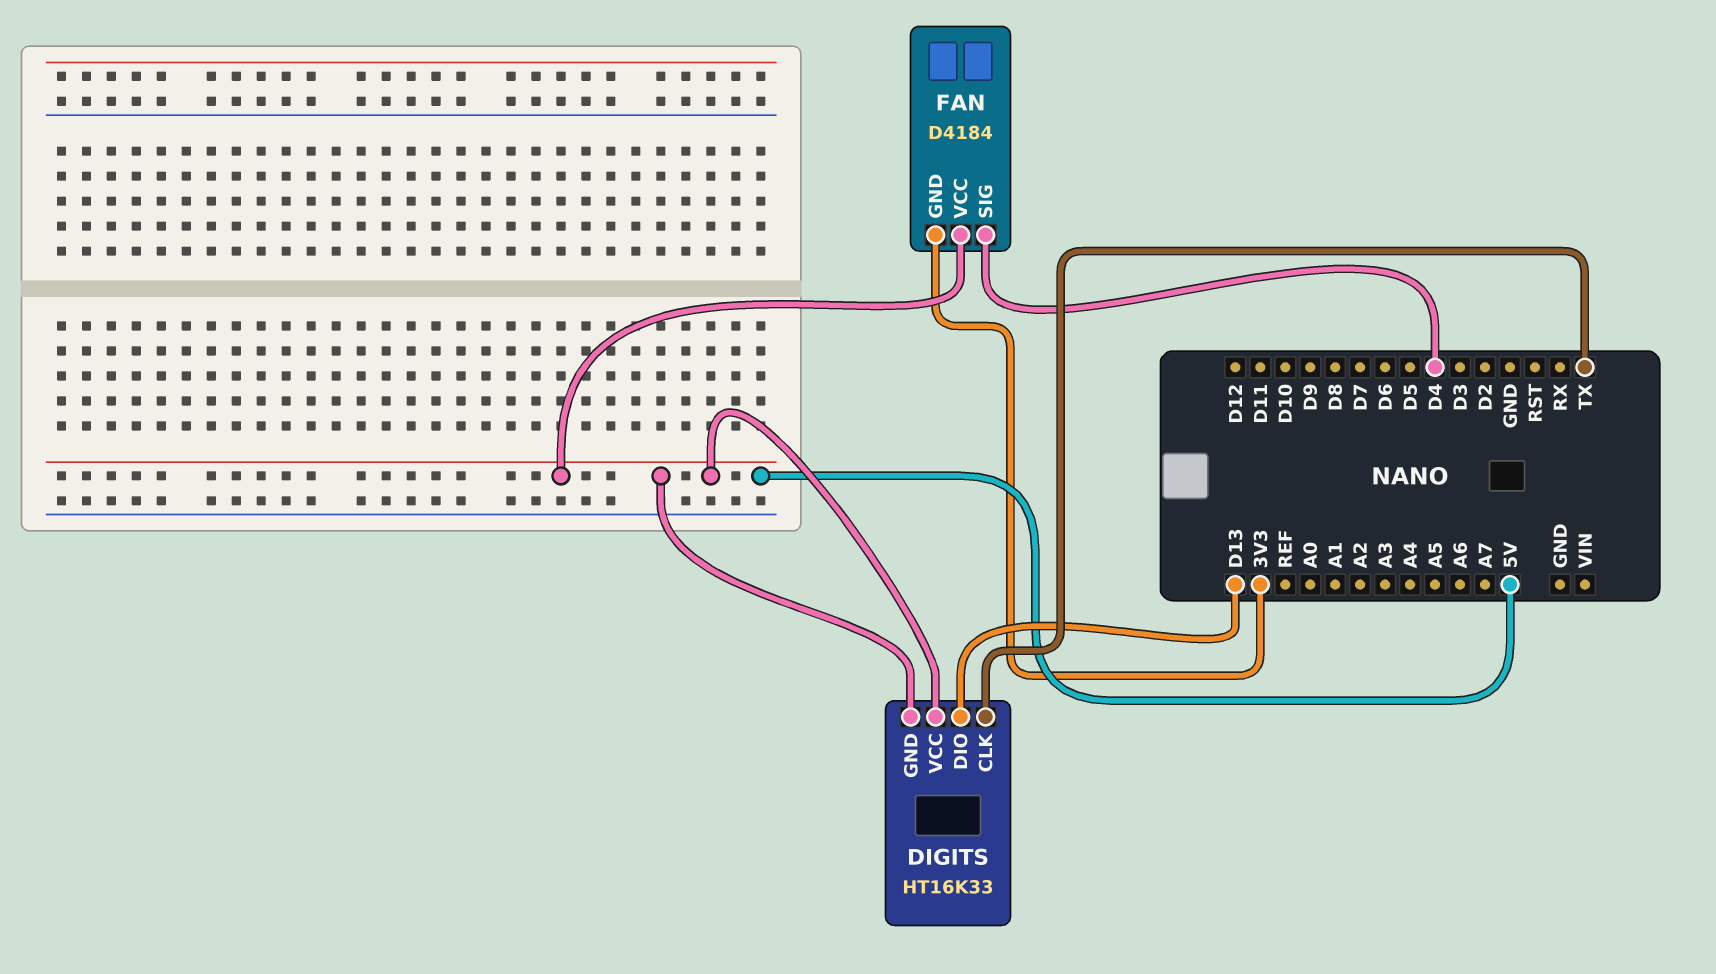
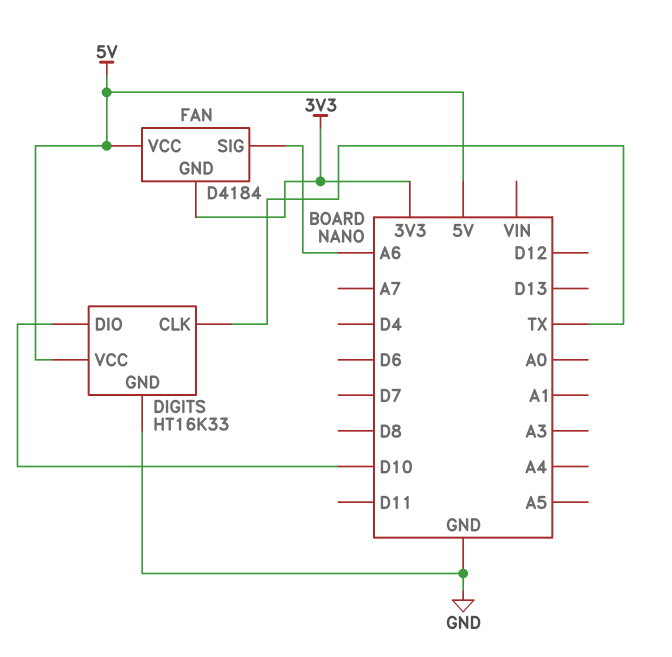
DIGITS pin DIO: D13 -> D10
DIGITS pin GND: 5V -> GND
FAN pin SIG: D4 -> A6

